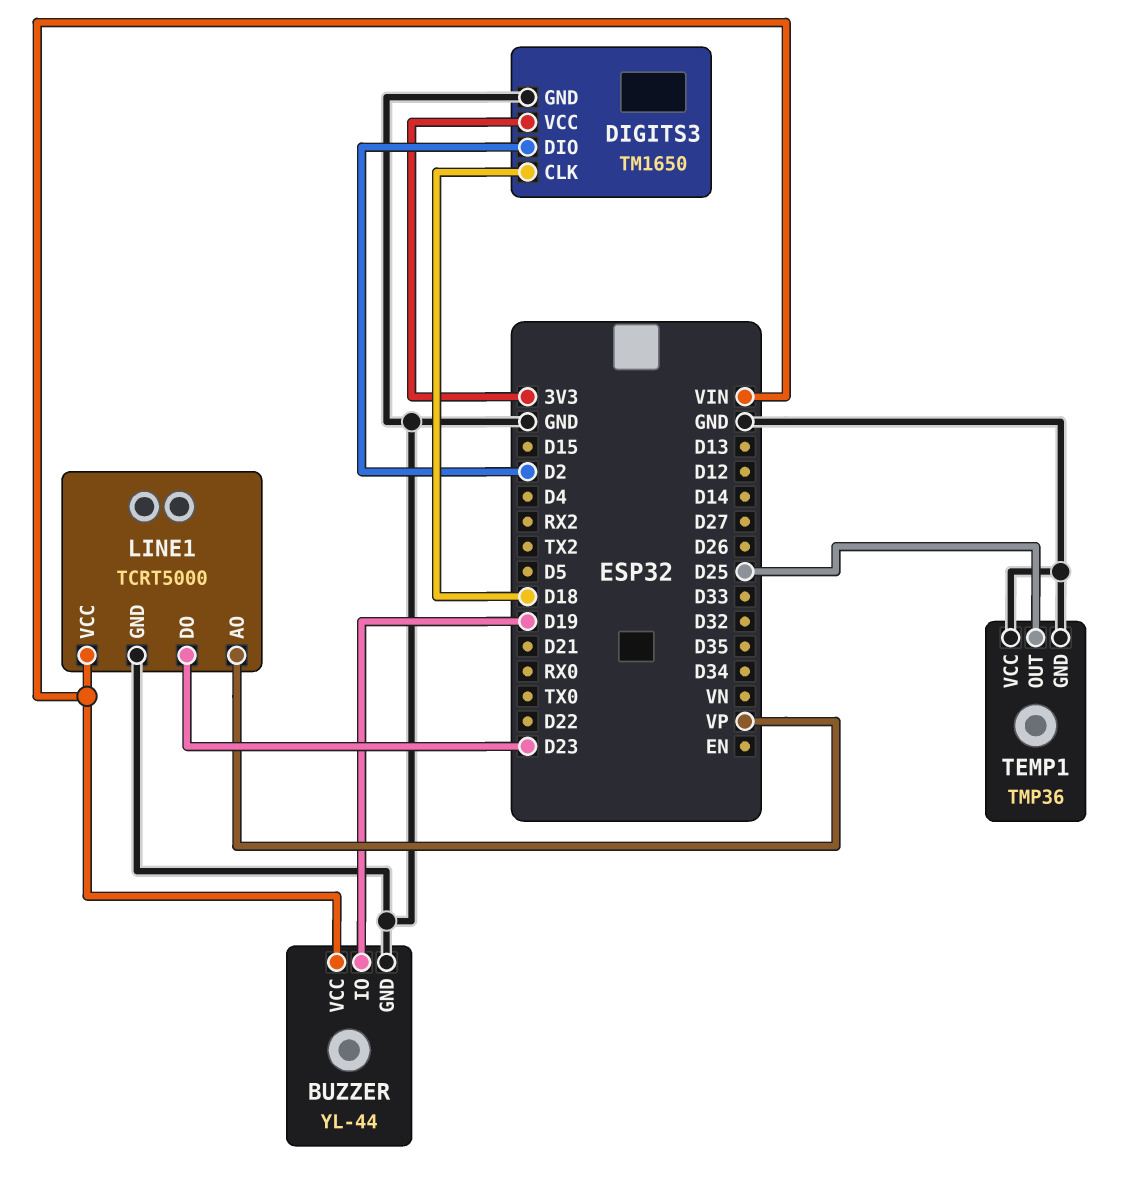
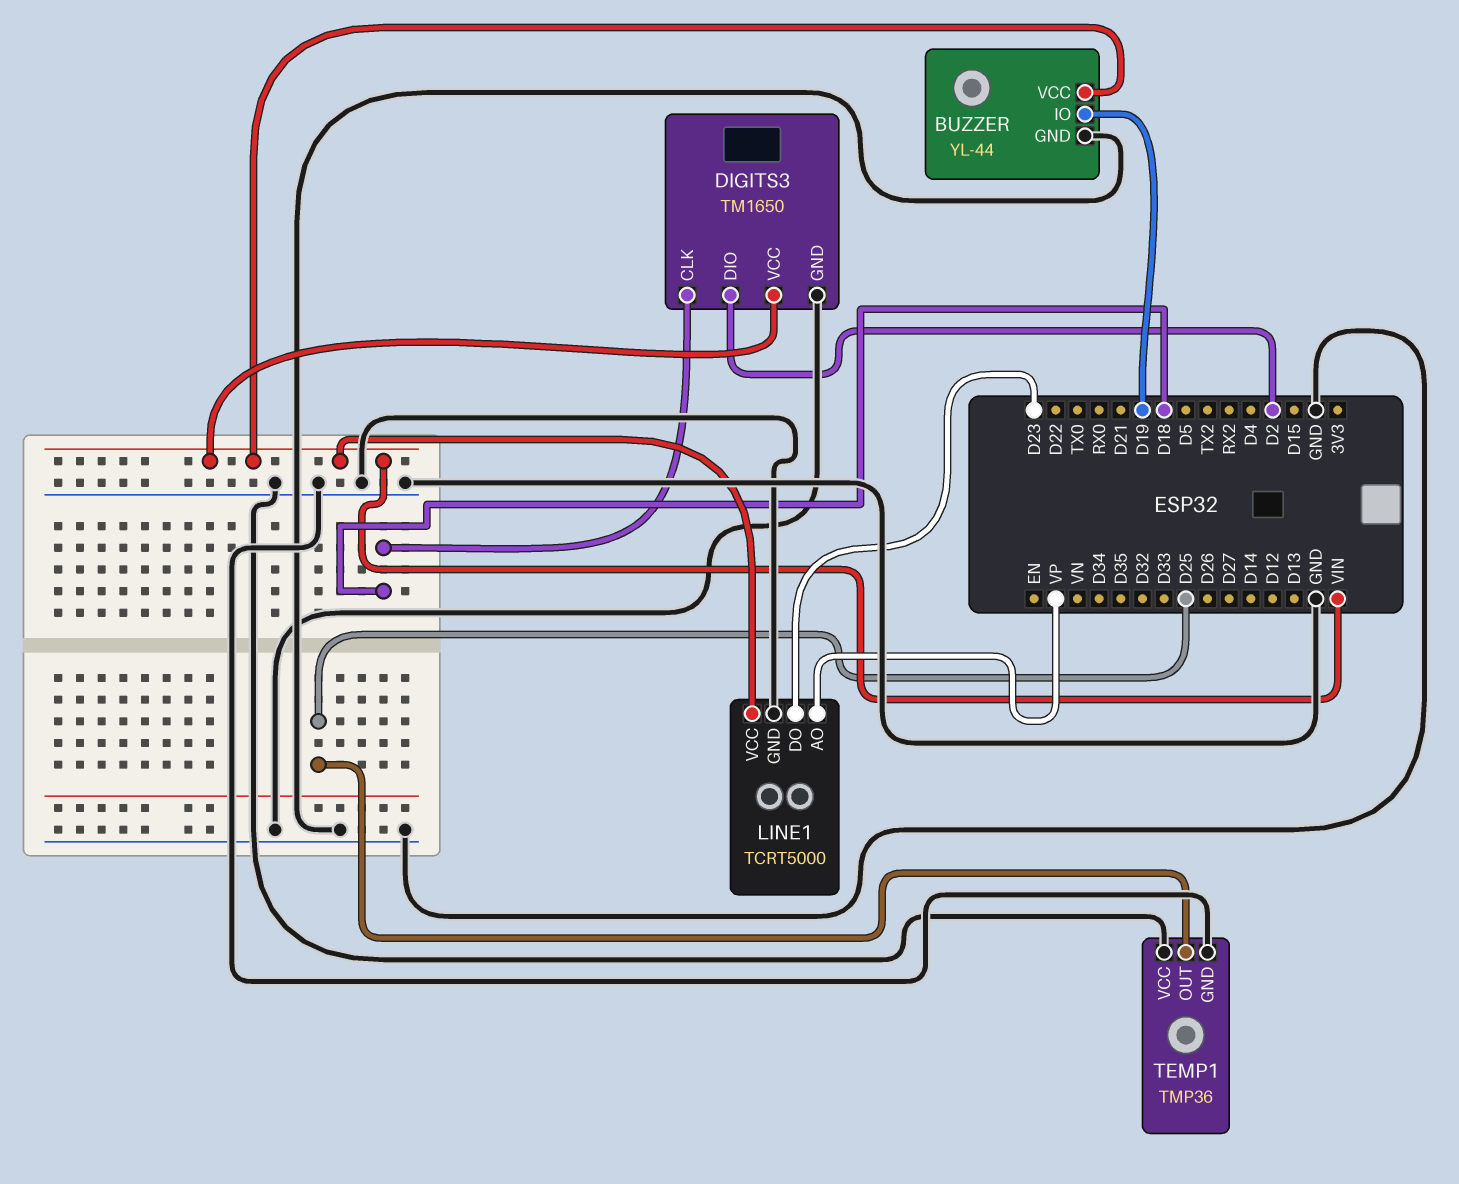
DIGITS3 pin VCC: 3V3 -> VIN

